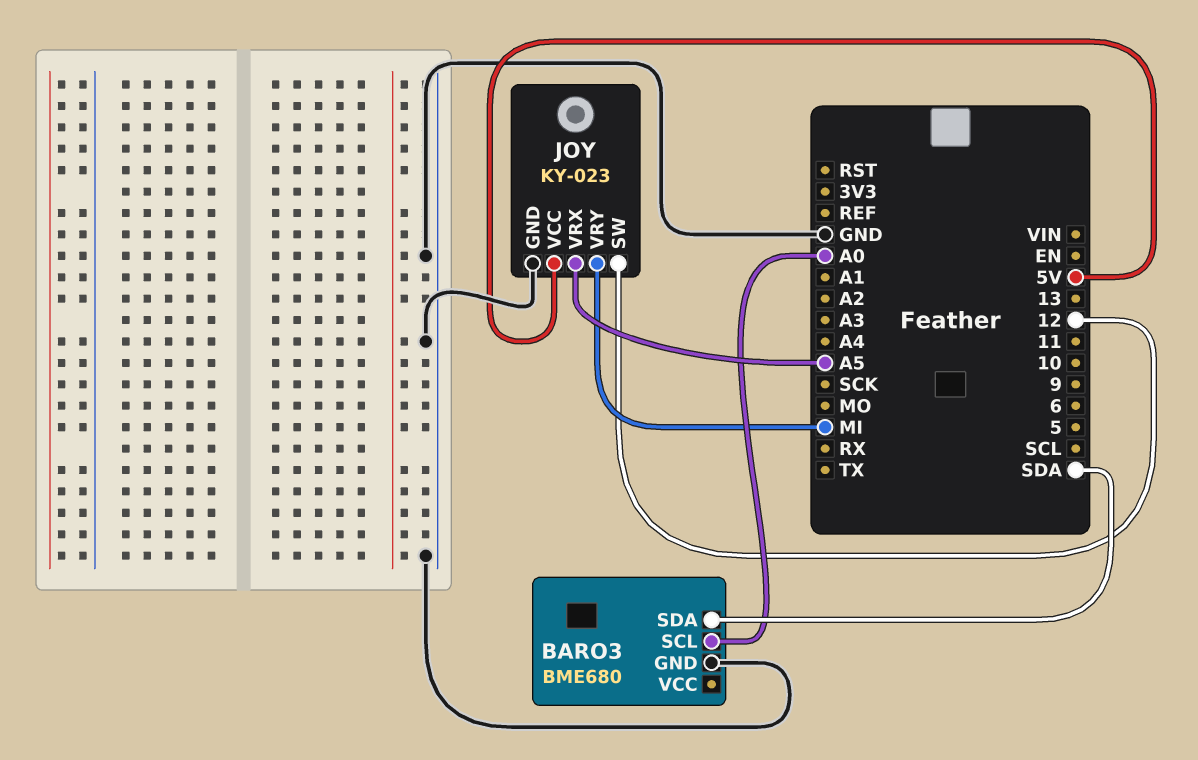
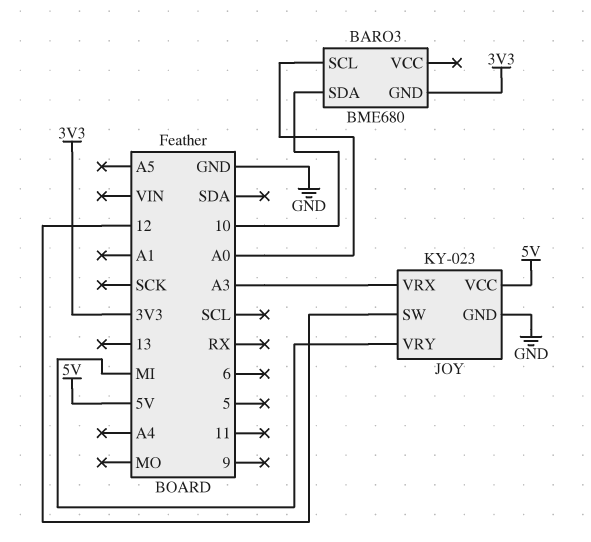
BARO3 pin GND: GND -> 3V3
BARO3 pin SDA: SDA -> 10
JOY pin VRX: A5 -> A3

